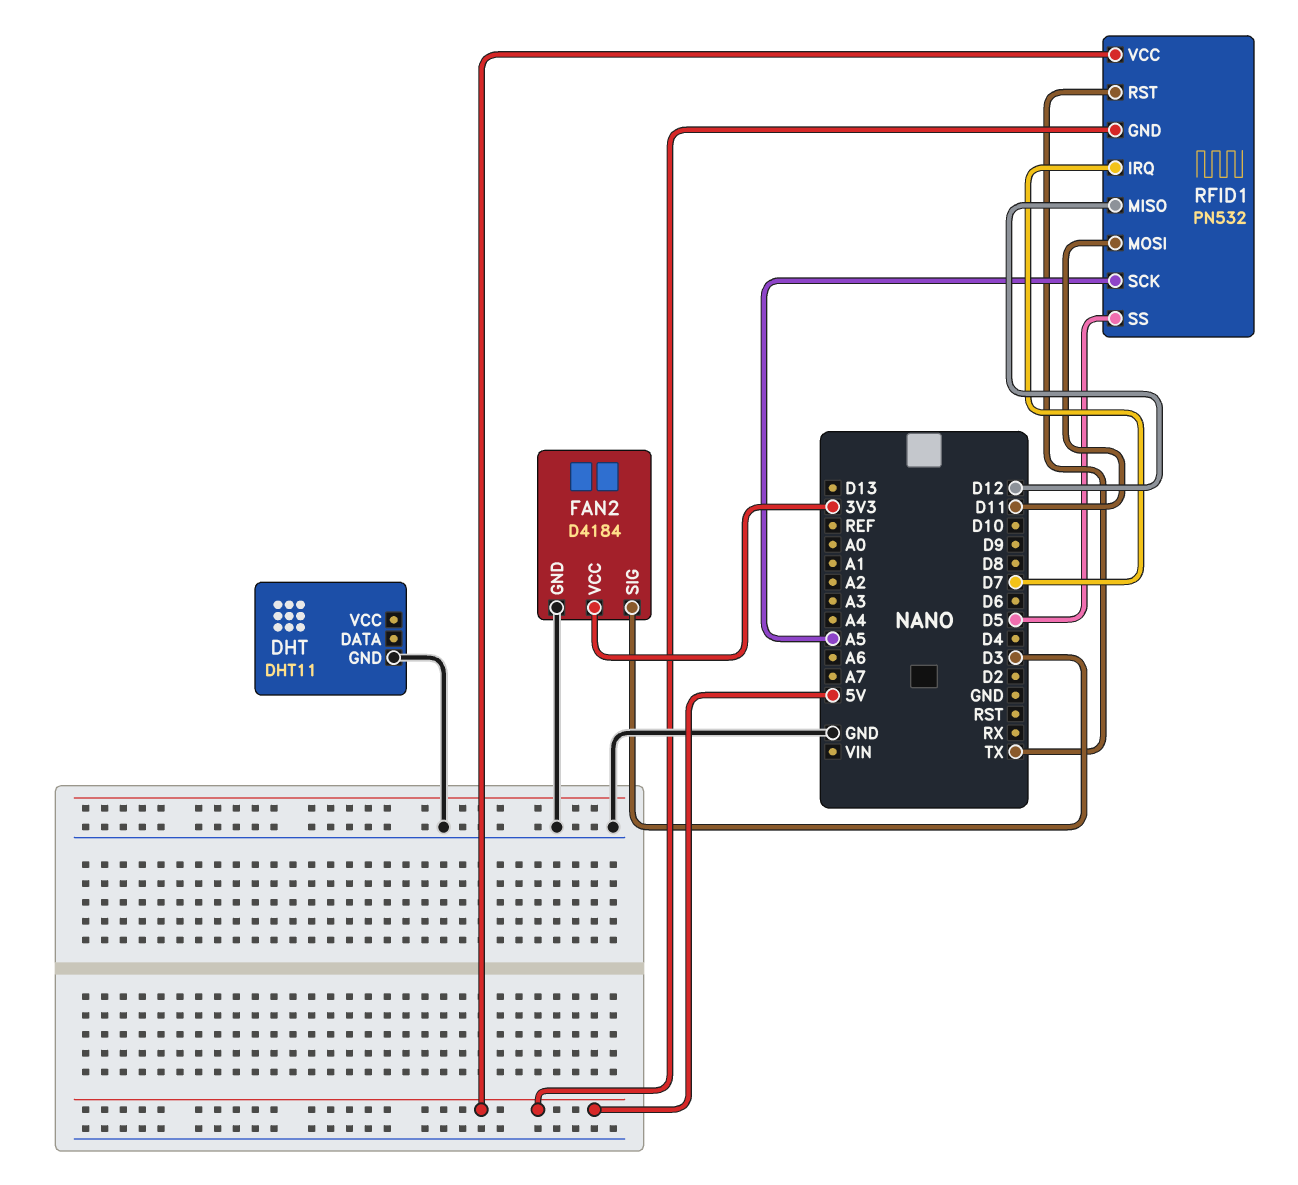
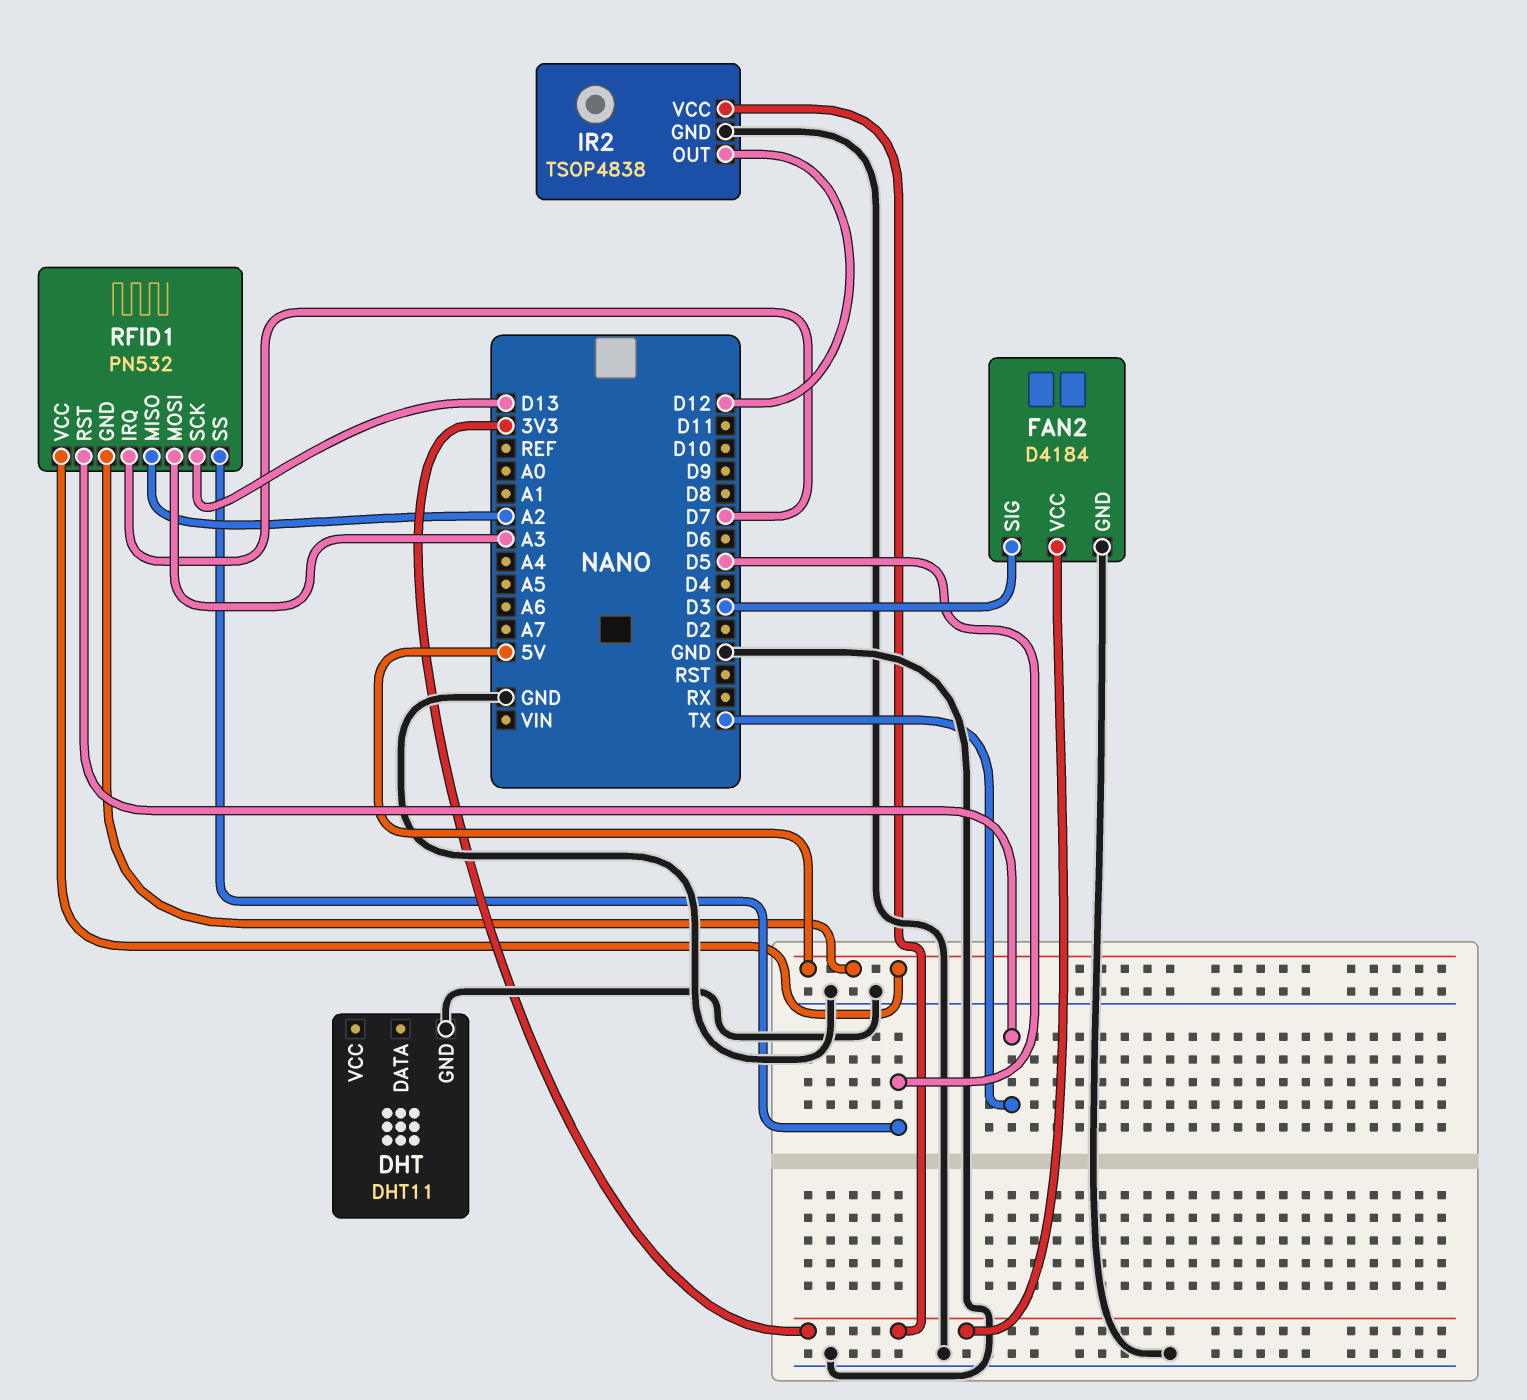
IR2: none -> TSOP4838
IR2 pin GND: none -> GND
IR2 pin OUT: none -> D12
IR2 pin VCC: none -> 3V3
RFID1 pin MISO: D12 -> A2
RFID1 pin MOSI: D11 -> A3
RFID1 pin SCK: A5 -> D13

